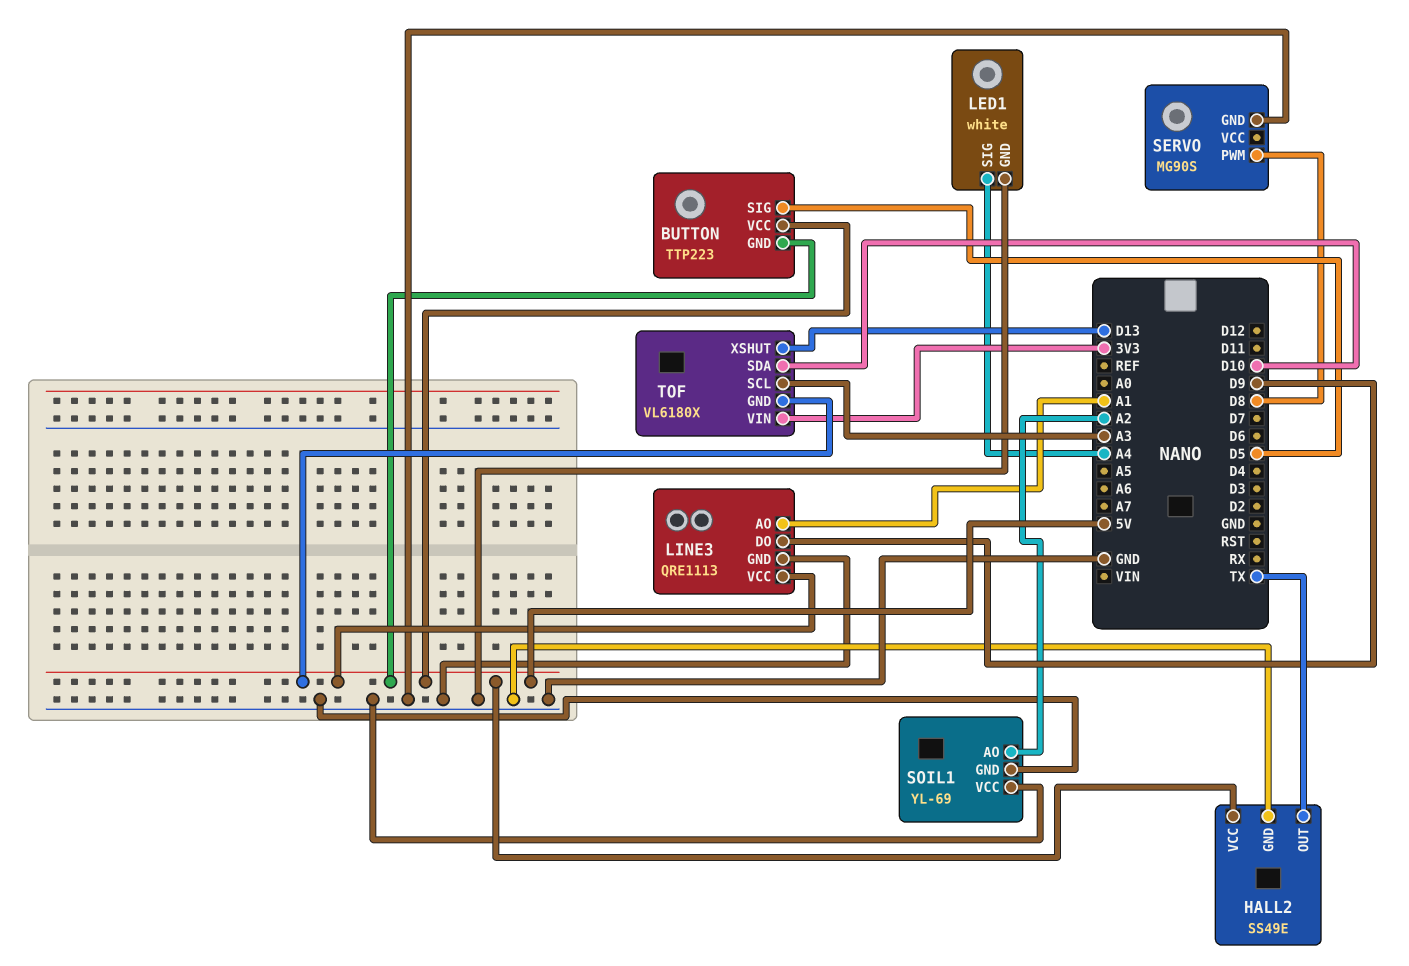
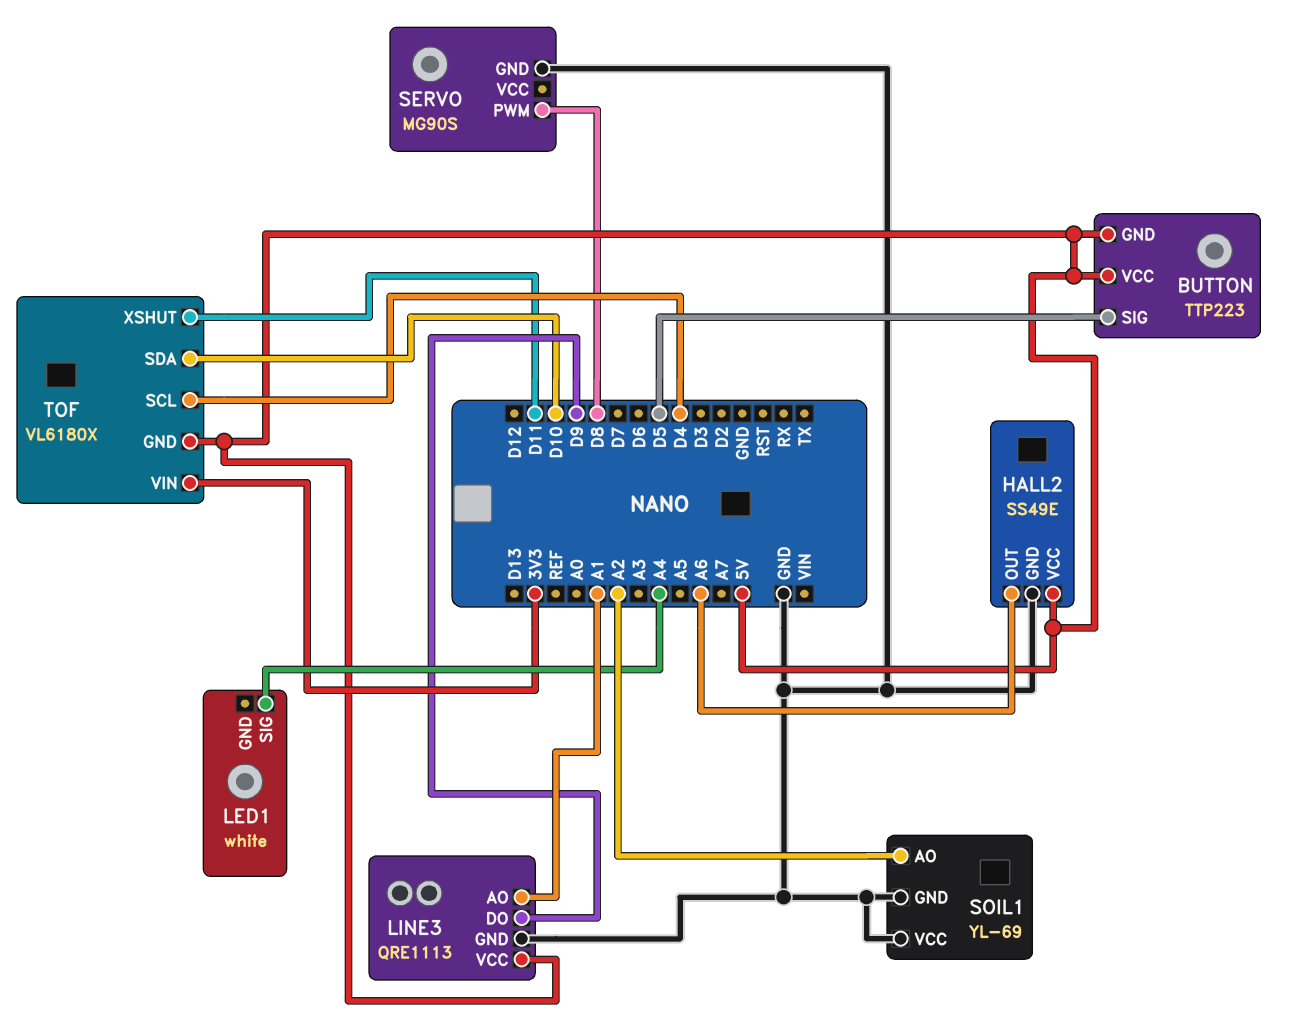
HALL2 pin OUT: TX -> A6
LED1 pin GND: GND -> none
TOF pin SCL: A3 -> D4
TOF pin XSHUT: D13 -> D11

